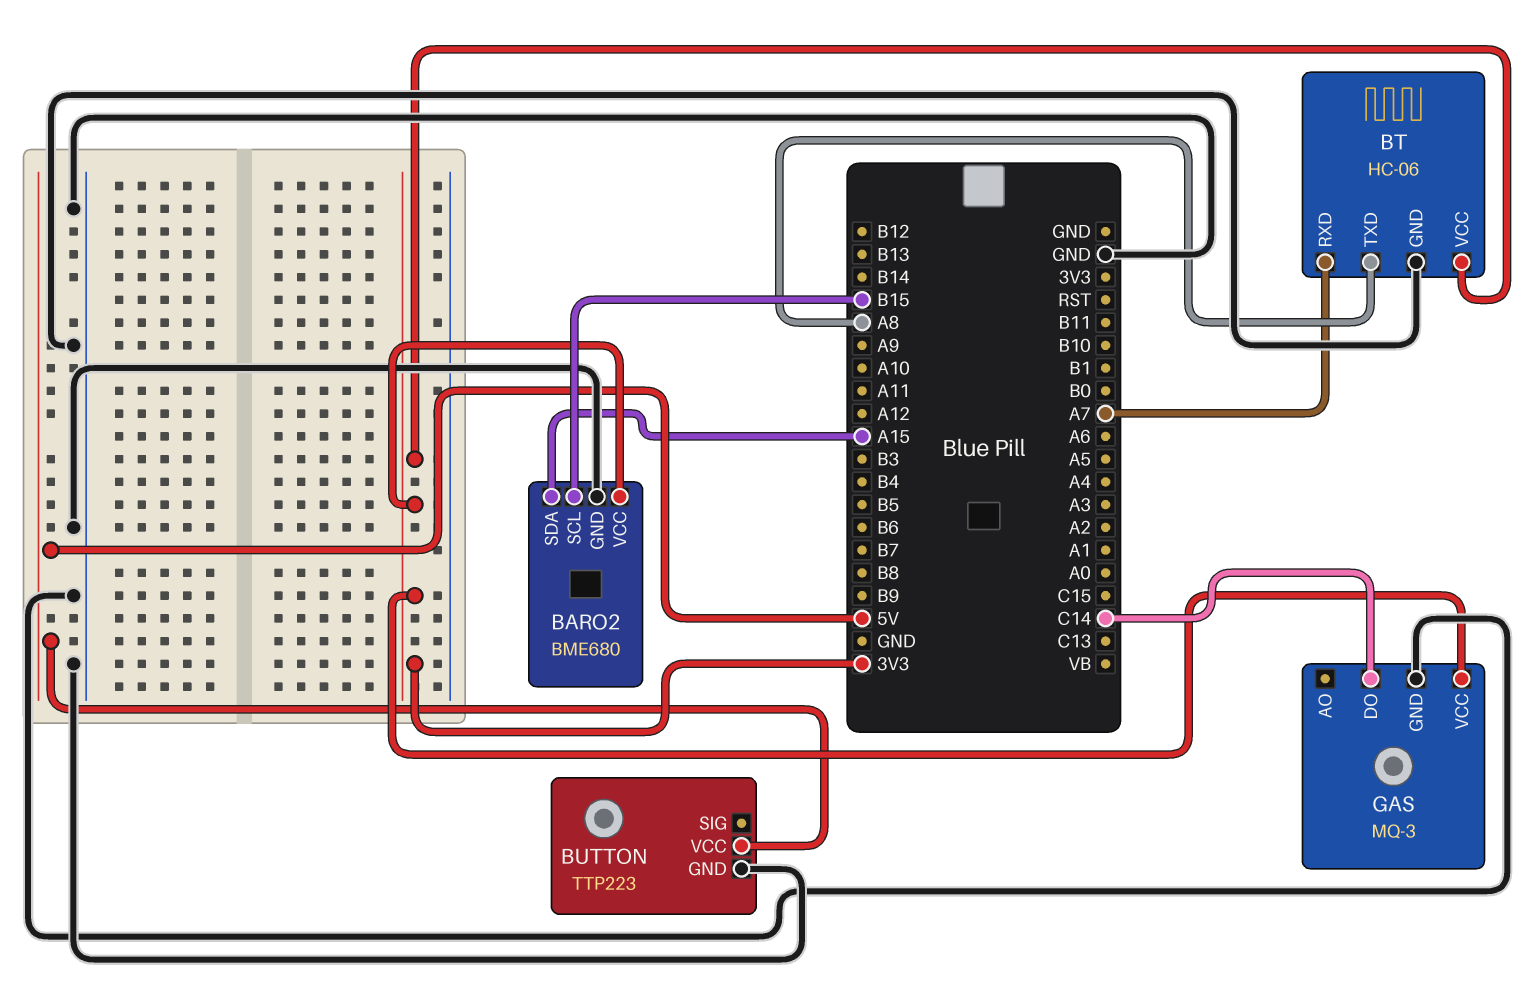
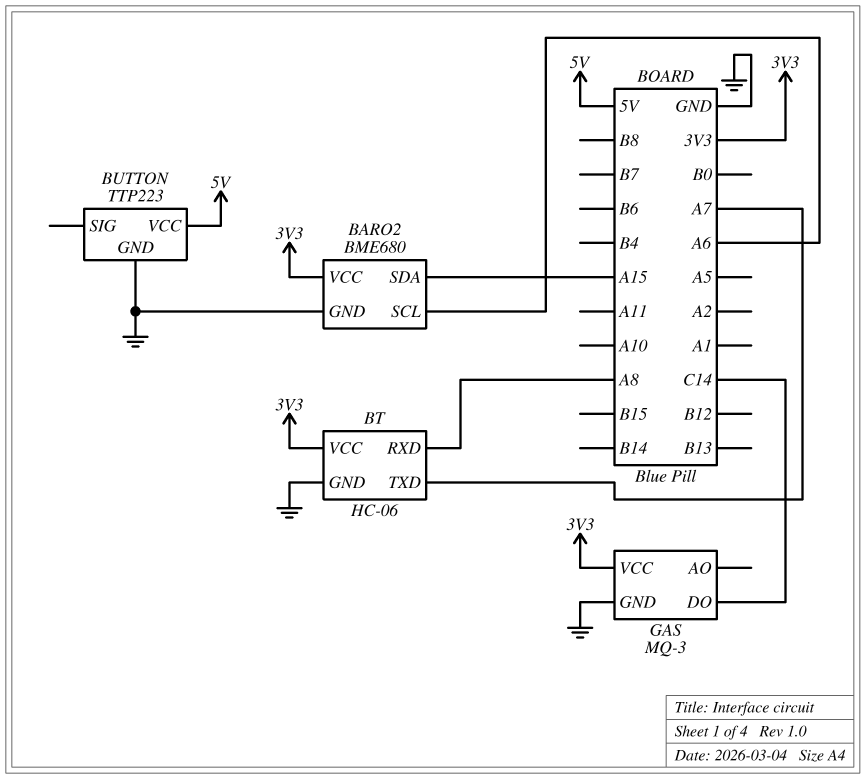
BARO2 pin SCL: B15 -> A6
BT pin RXD: A7 -> A8
BT pin TXD: A8 -> A7

